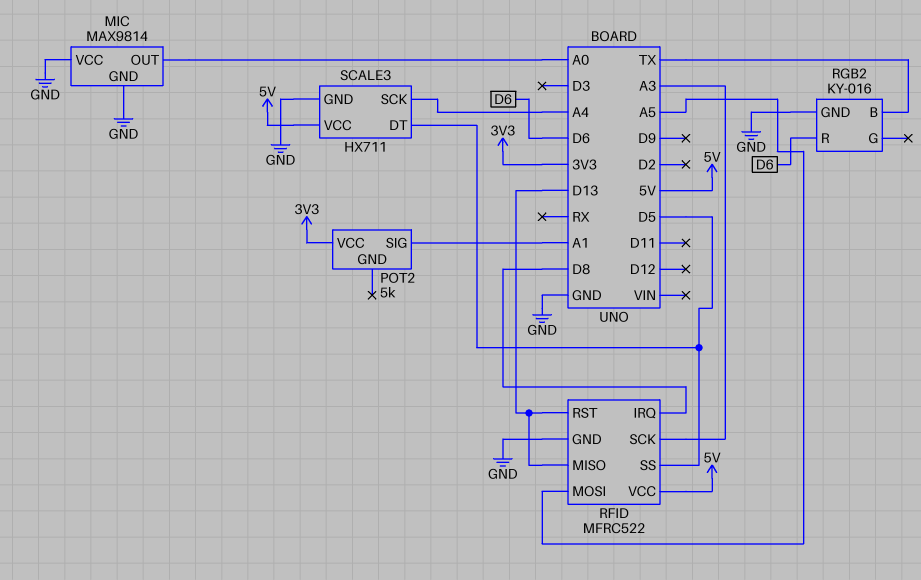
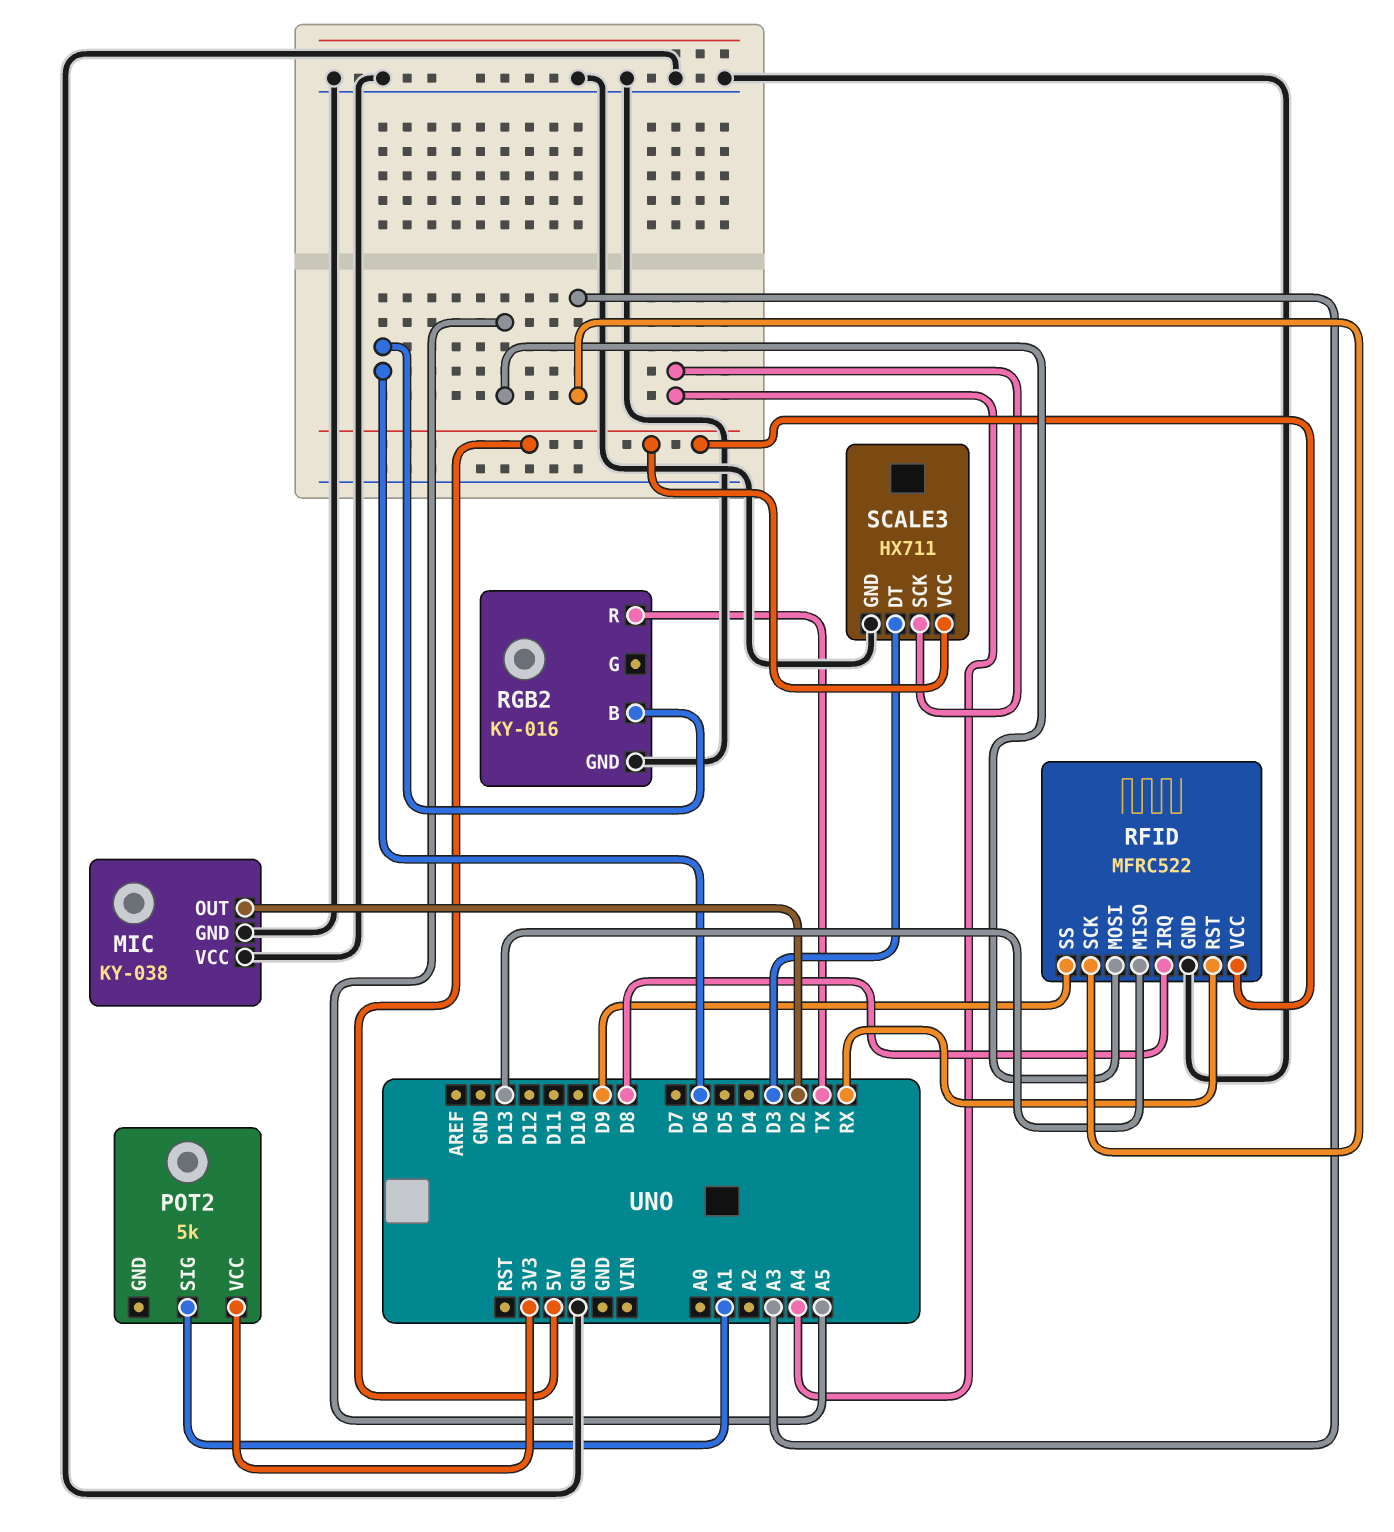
MIC: MAX9814 -> KY-038
MIC pin OUT: A0 -> D2
RFID pin RST: D13 -> RX
RFID pin SS: D5 -> D9
RGB2 pin B: TX -> D6
RGB2 pin R: D6 -> TX
SCALE3 pin DT: D5 -> D3

